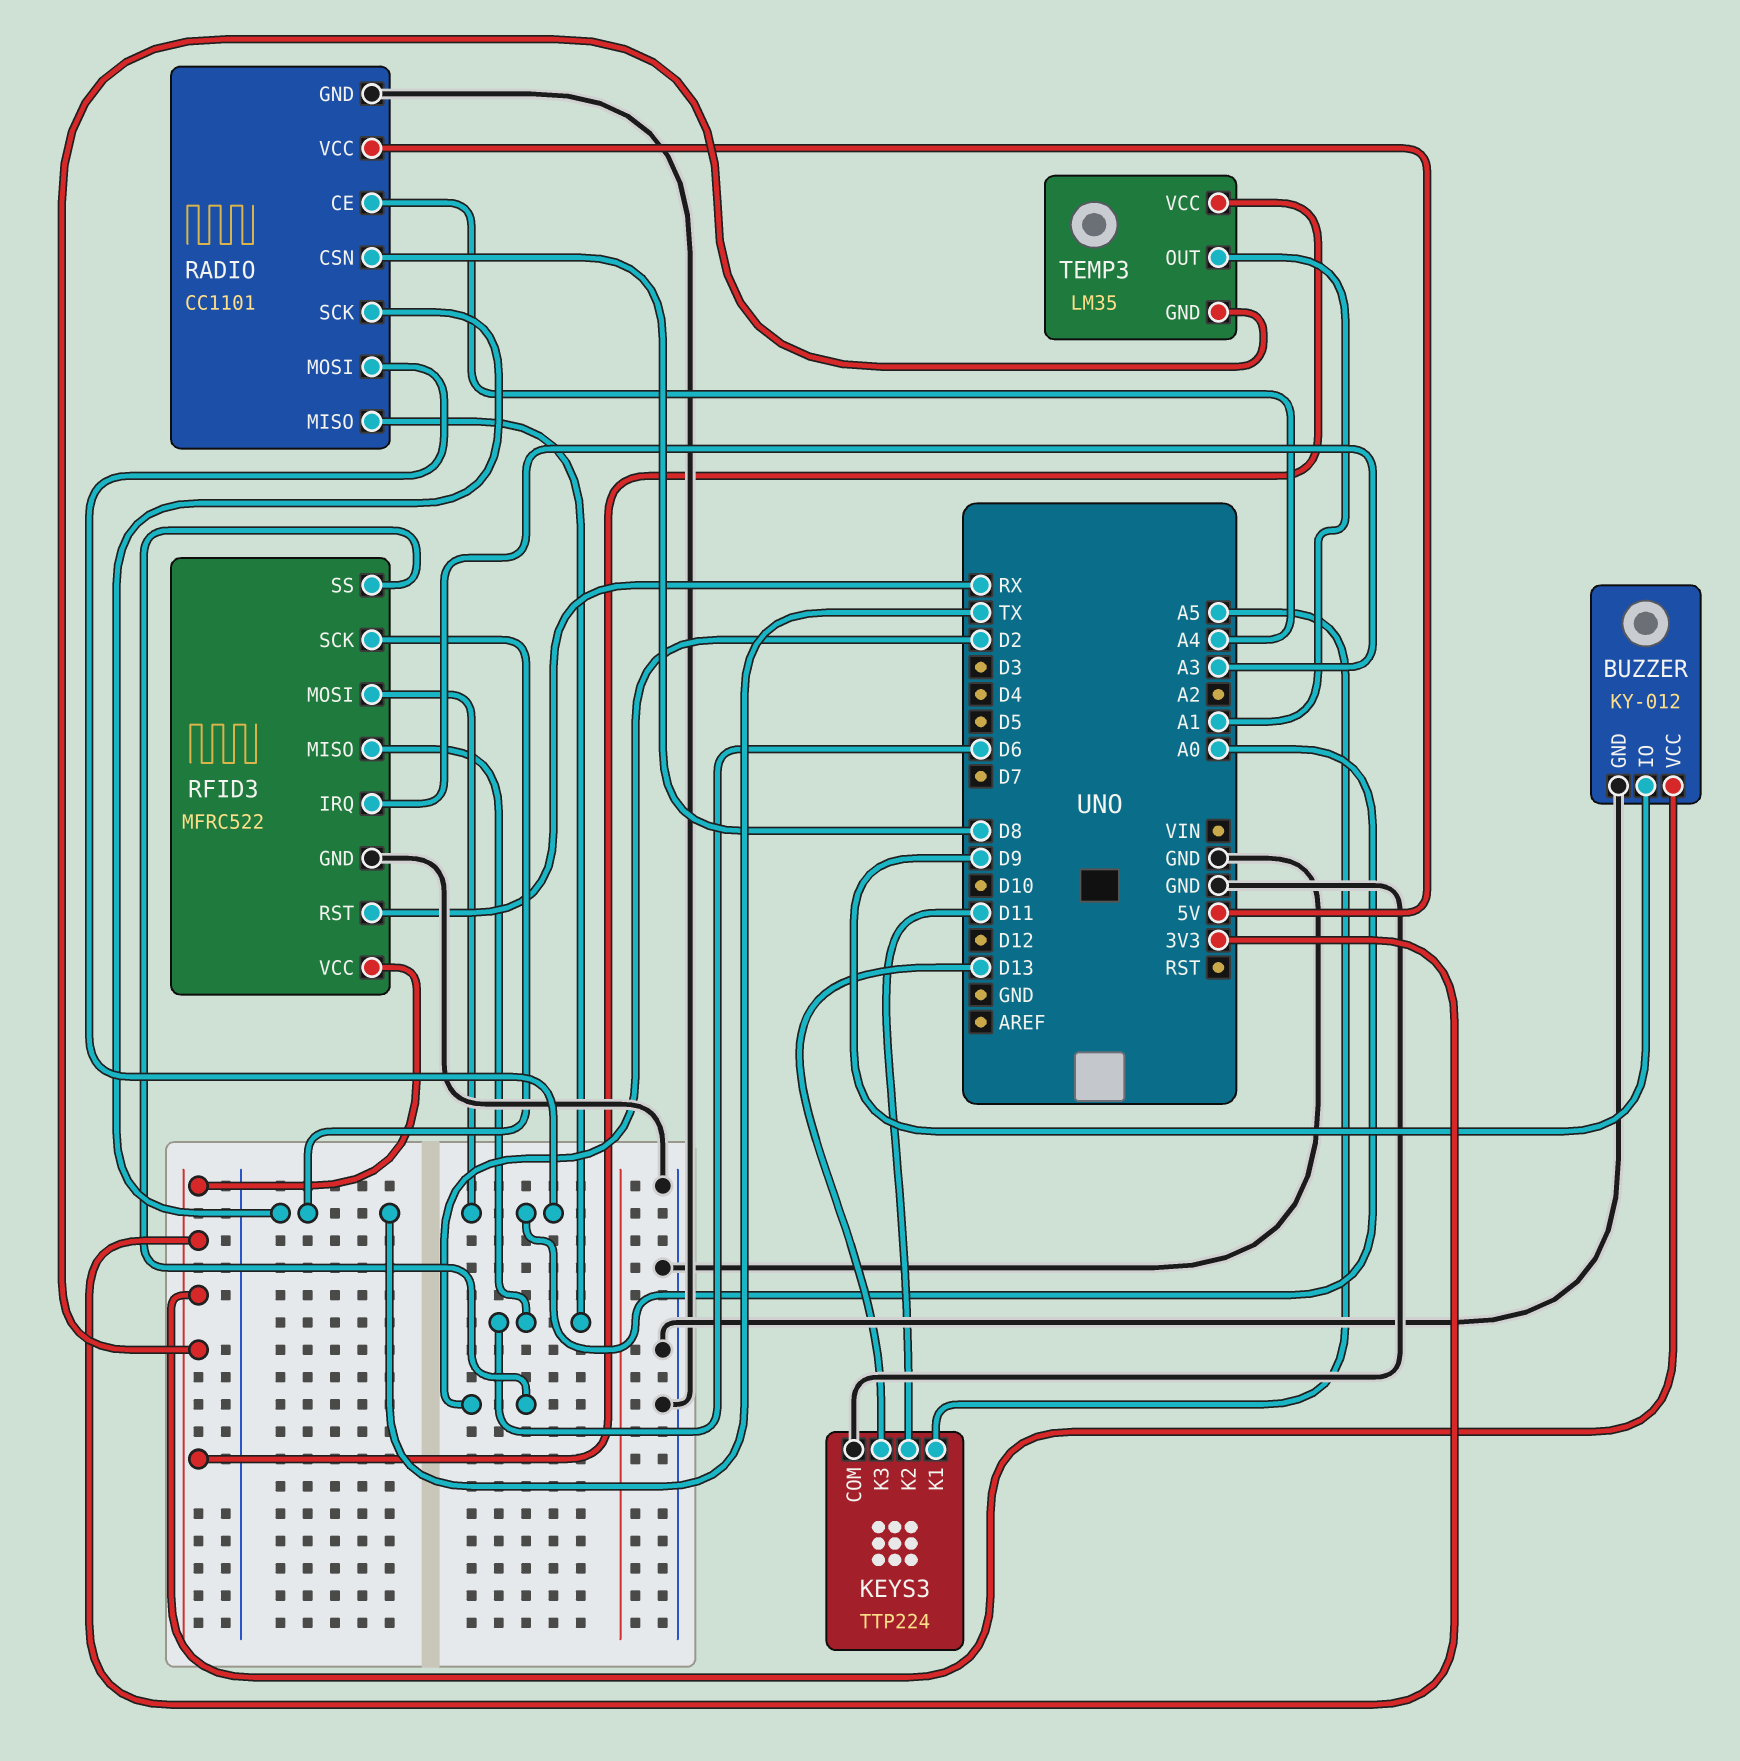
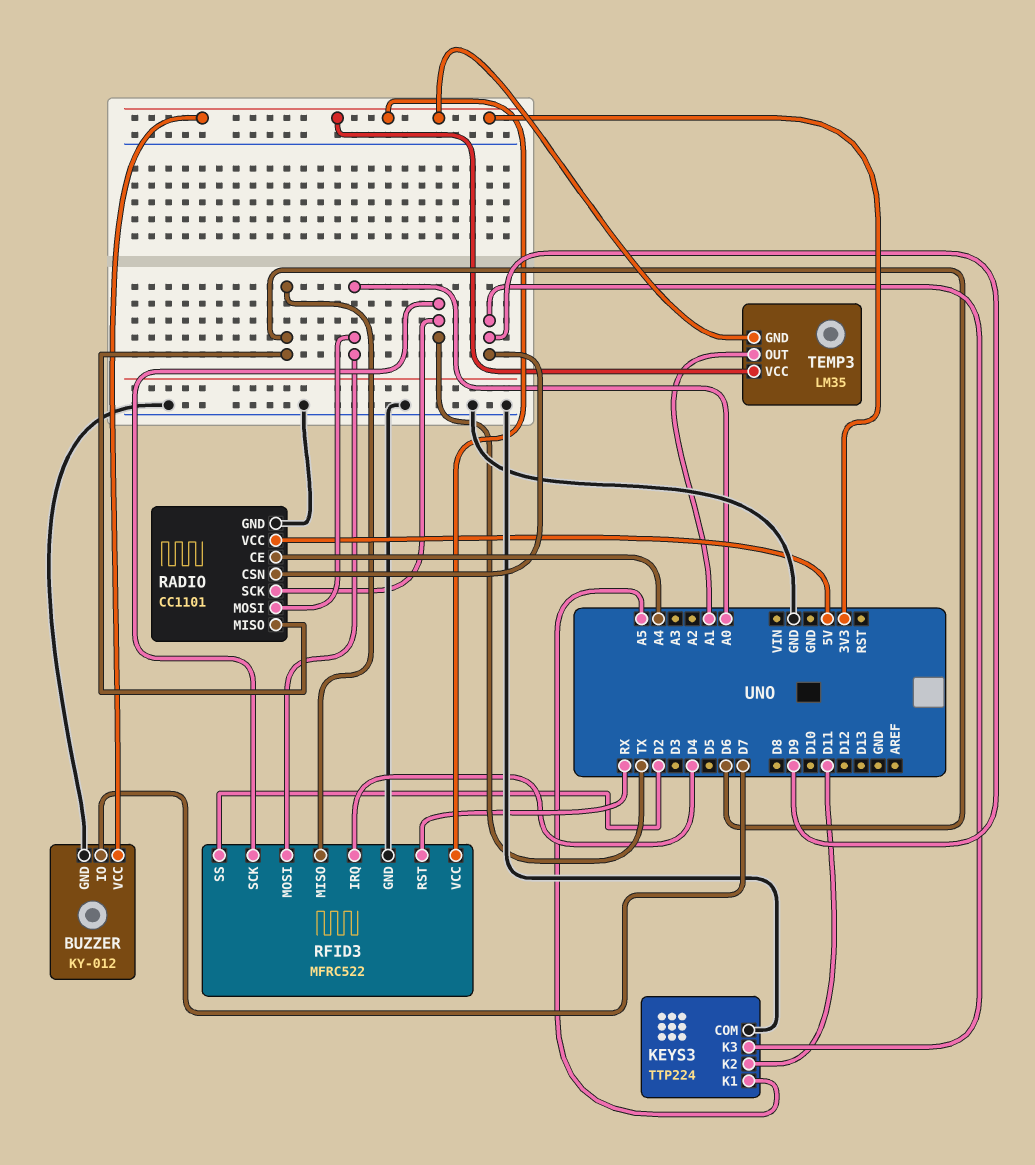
BUZZER pin IO: D9 -> D7
KEYS3 pin K3: D13 -> D9
RADIO pin CSN: D8 -> D9
RFID3 pin IRQ: A3 -> D4

